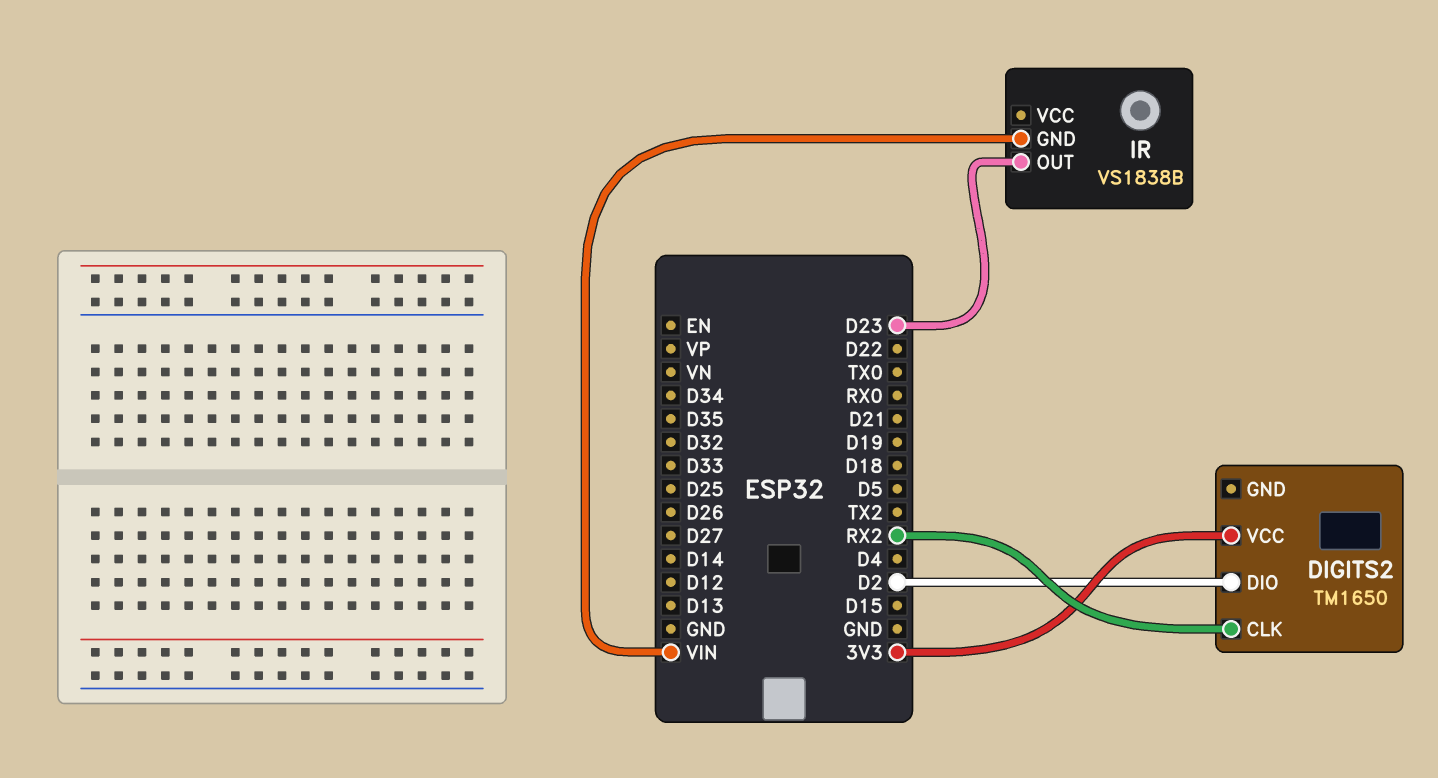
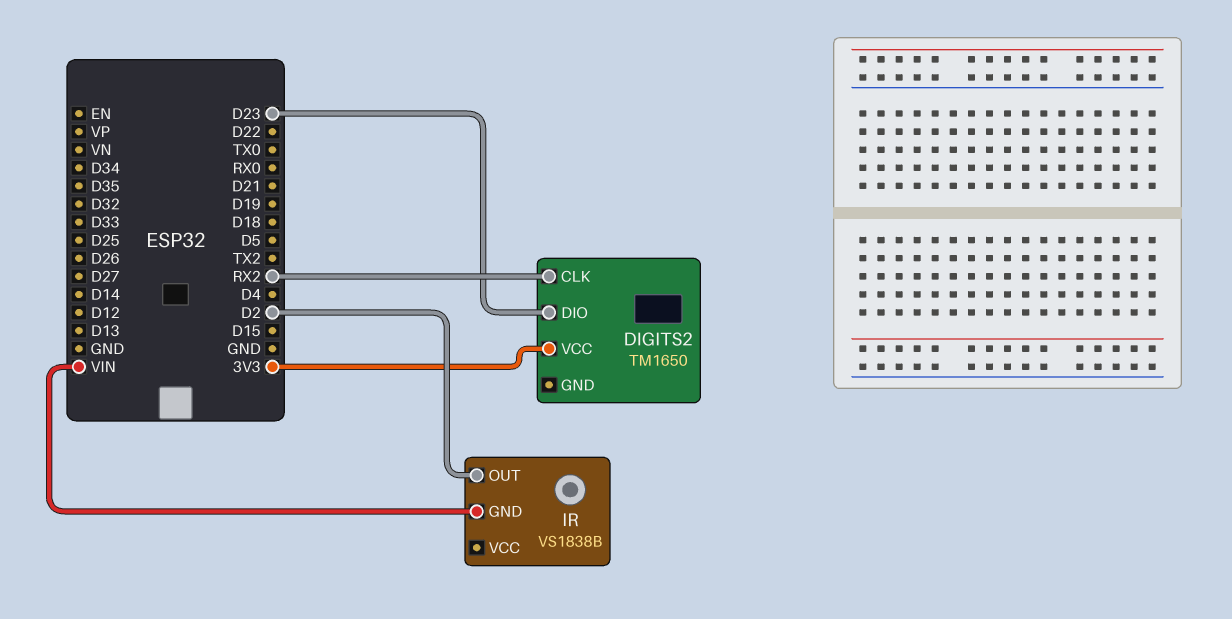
DIGITS2 pin DIO: D2 -> D23
IR pin OUT: D23 -> D2

